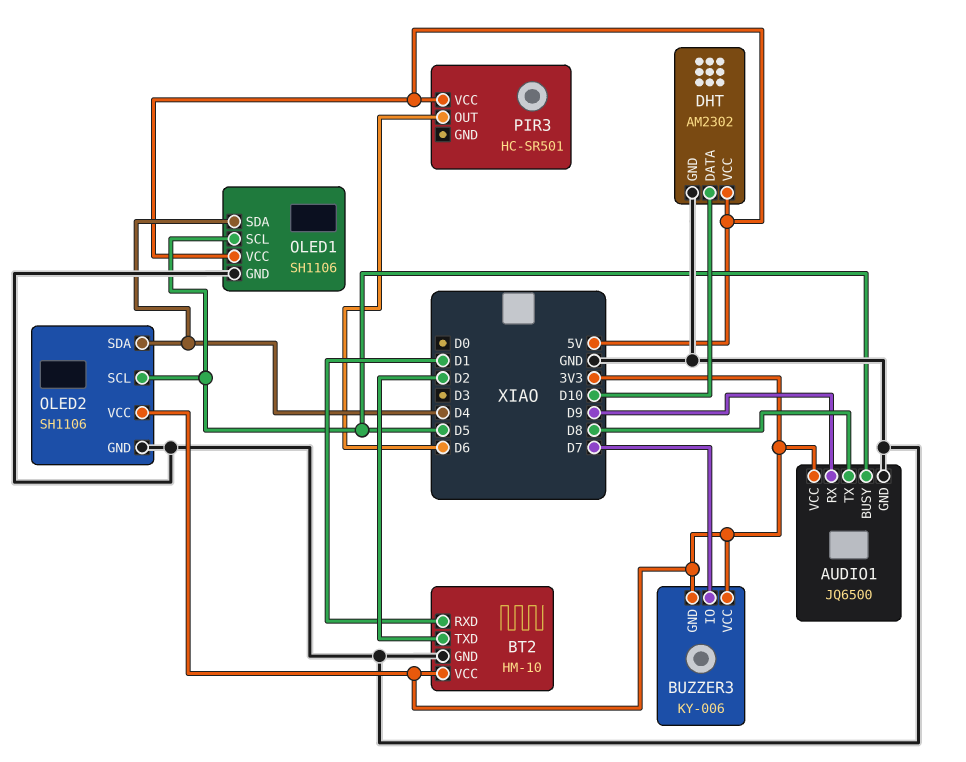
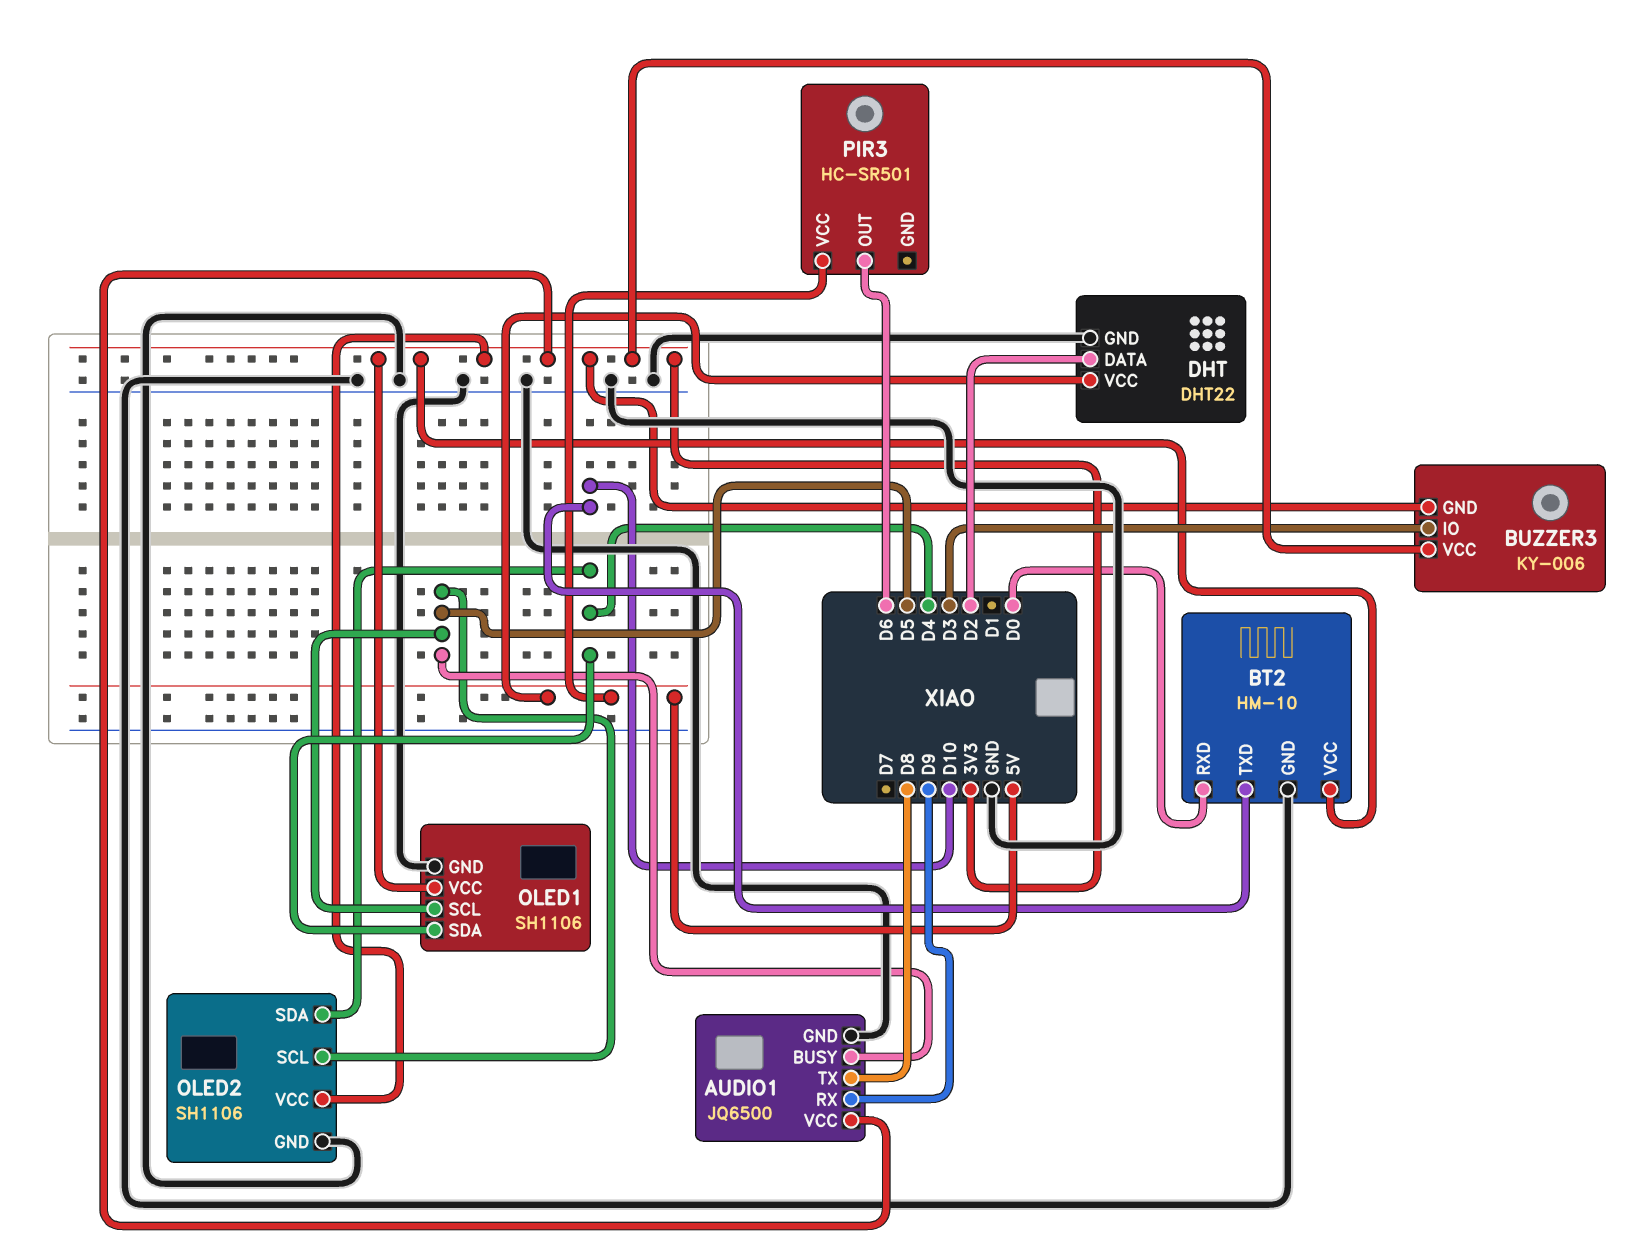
BT2 pin RXD: D1 -> D0
BT2 pin TXD: D2 -> D10
BUZZER3 pin IO: D7 -> D3
DHT: AM2302 -> DHT22
DHT pin DATA: D10 -> D2
OLED1 pin VCC: 5V -> 3V3

